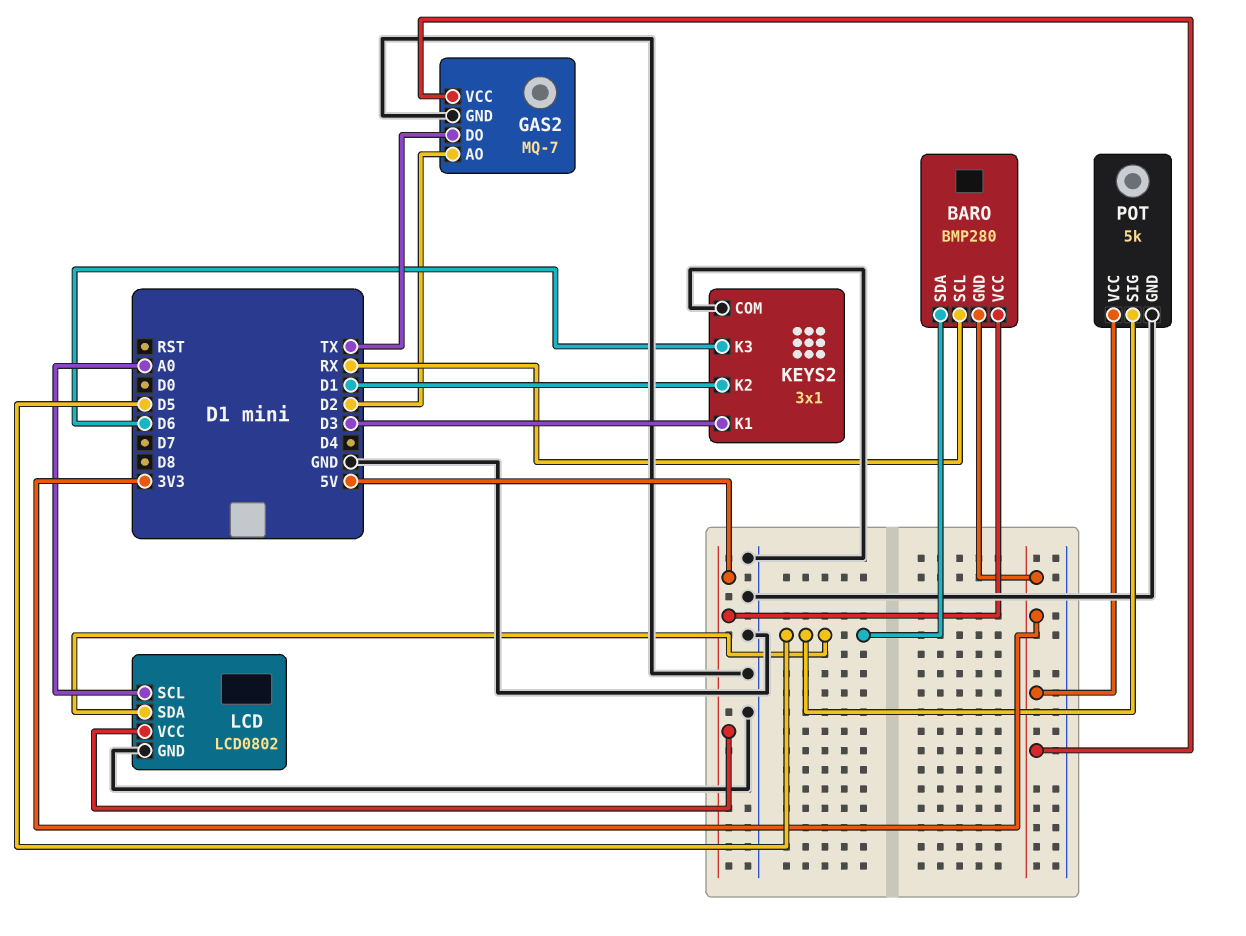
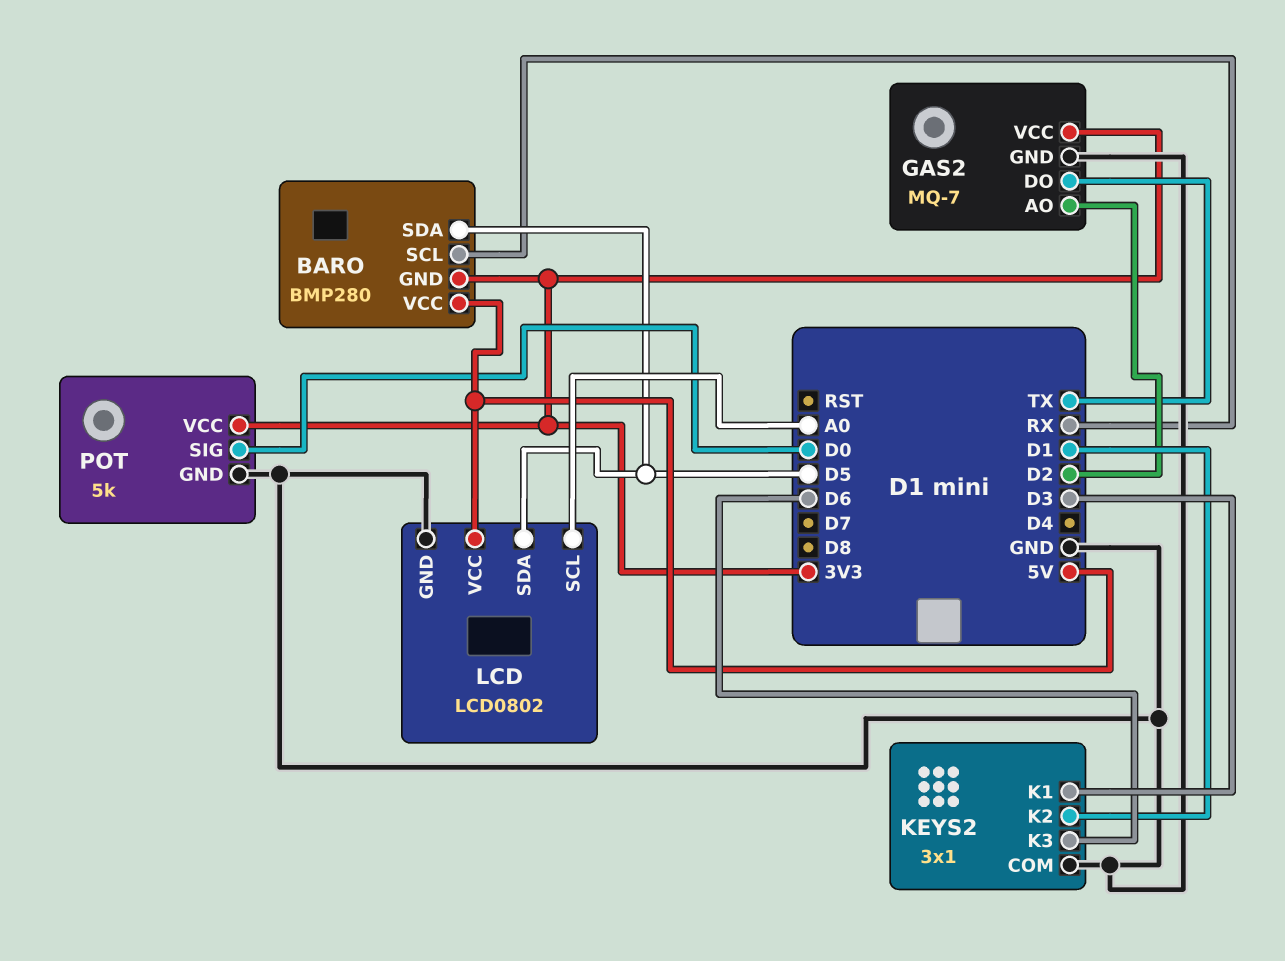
POT pin SIG: D5 -> D0

